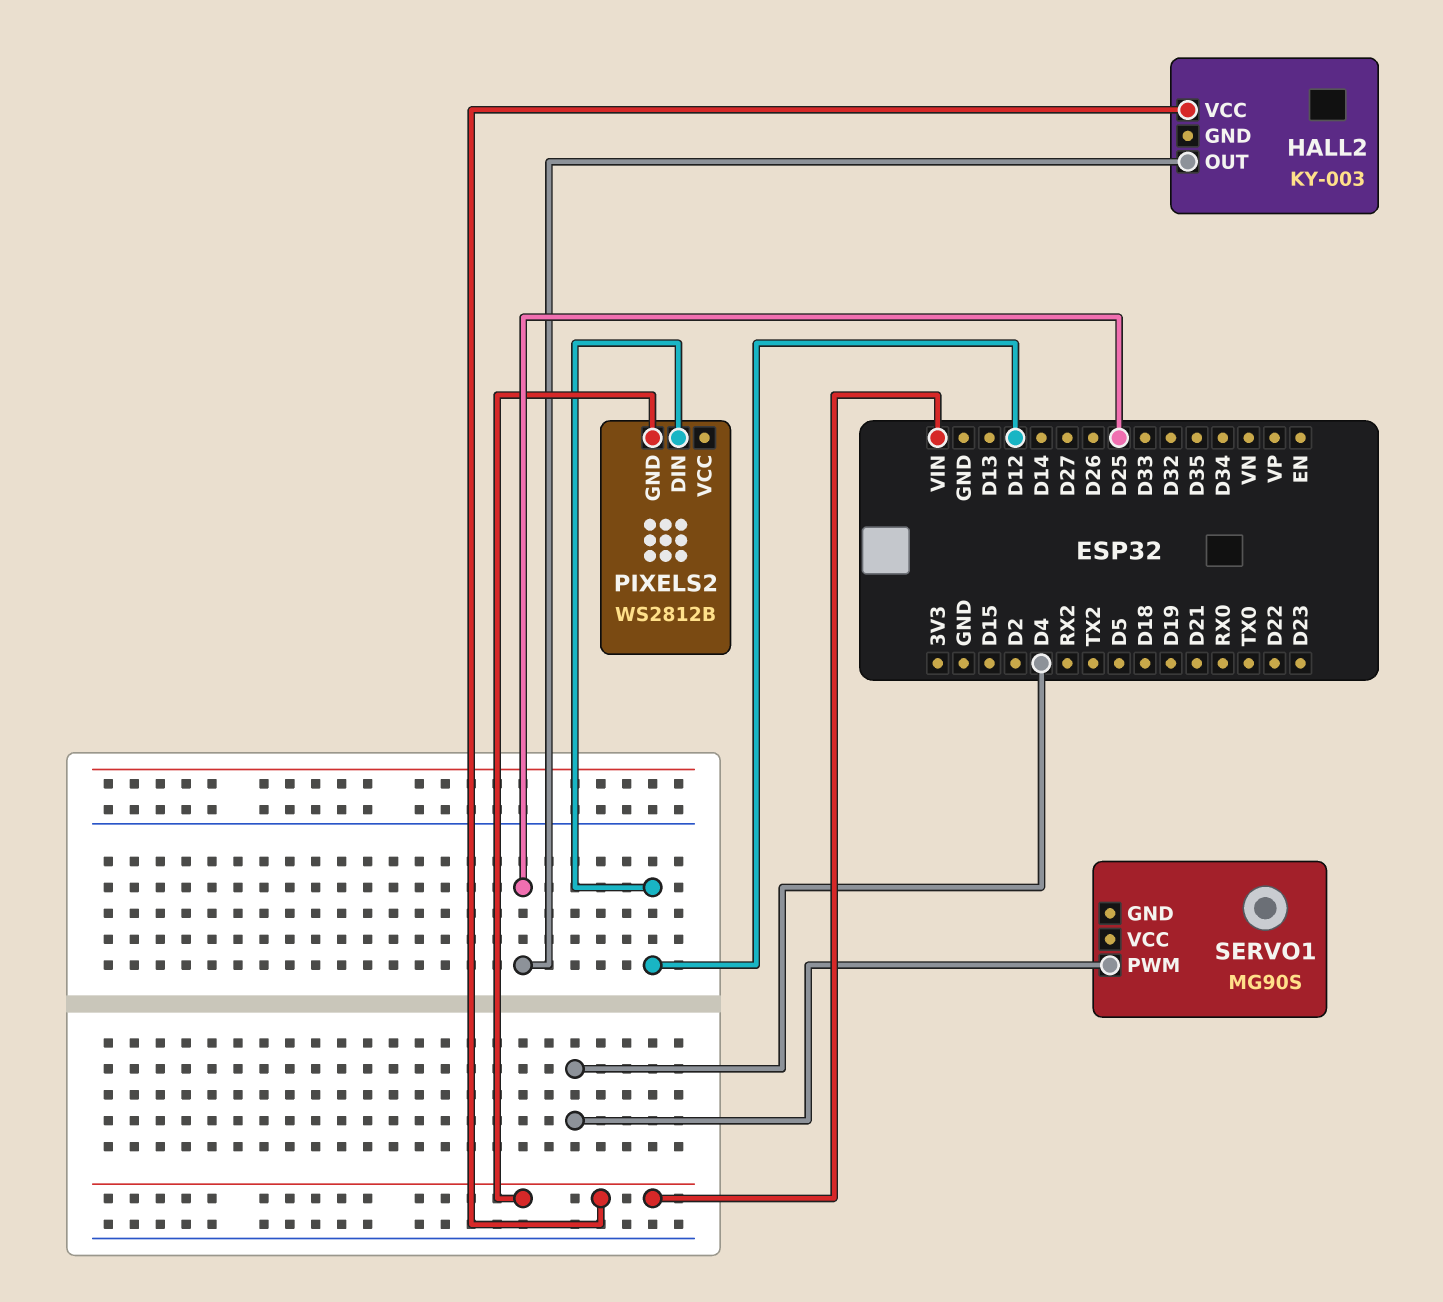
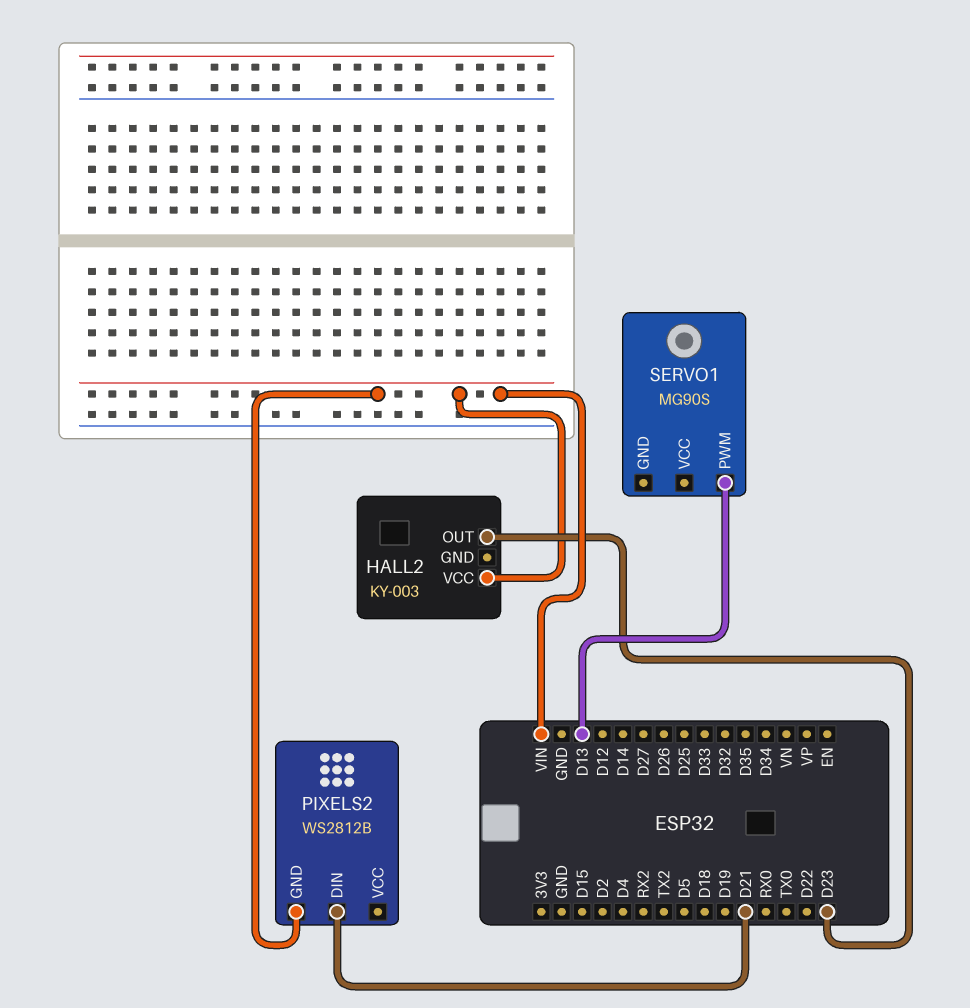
HALL2 pin OUT: D25 -> D23
PIXELS2 pin DIN: D12 -> D21
SERVO1 pin PWM: D4 -> D13

